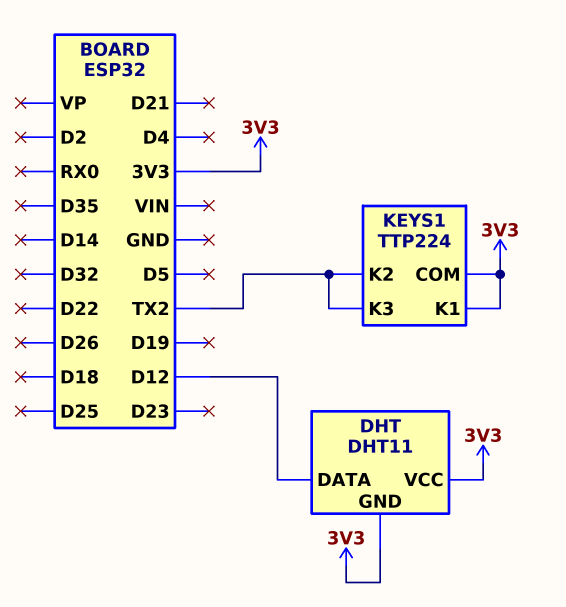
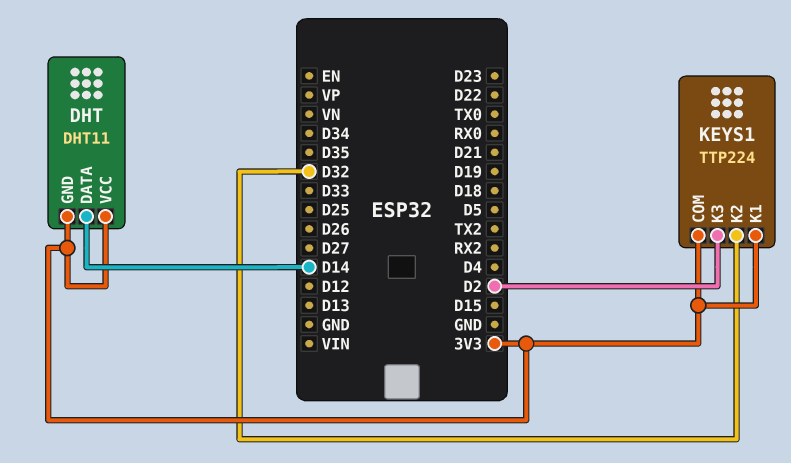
DHT pin DATA: D12 -> D14
KEYS1 pin K2: TX2 -> D32
KEYS1 pin K3: TX2 -> D2

